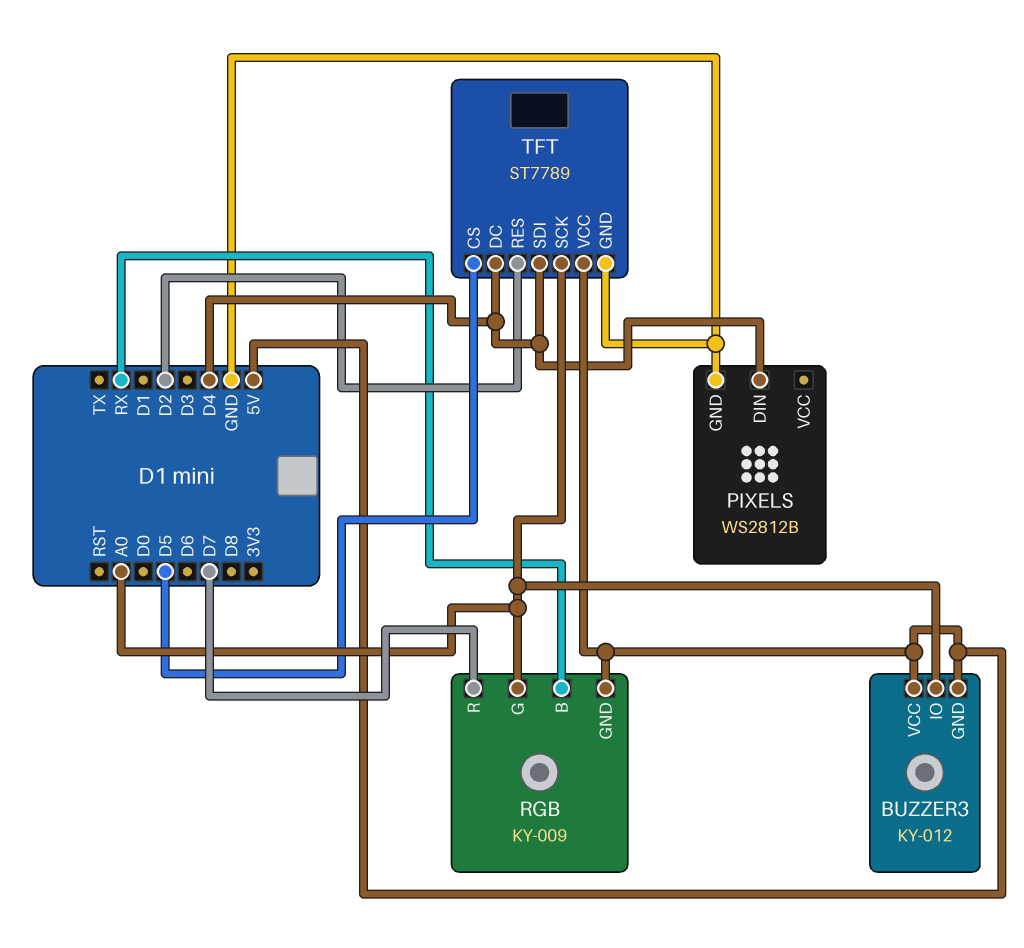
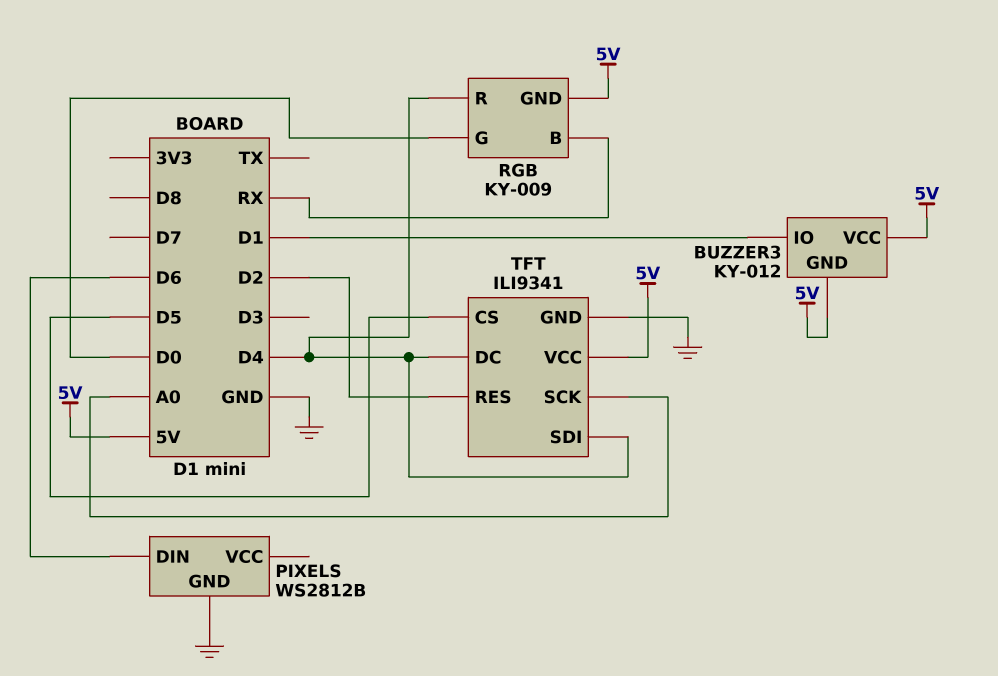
BUZZER3 pin IO: A0 -> D1
PIXELS pin DIN: D4 -> D6
RGB pin G: A0 -> D0
RGB pin R: D7 -> D4
TFT: ST7789 -> ILI9341

